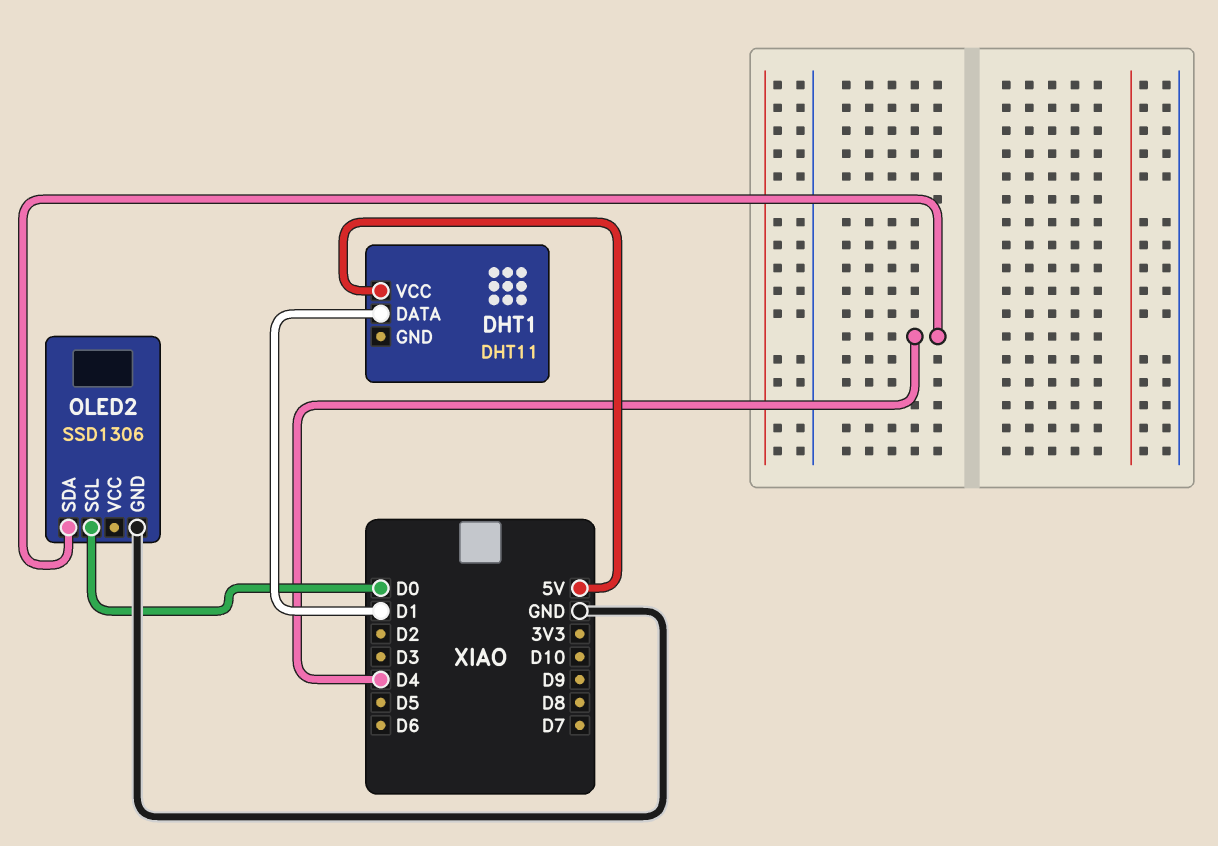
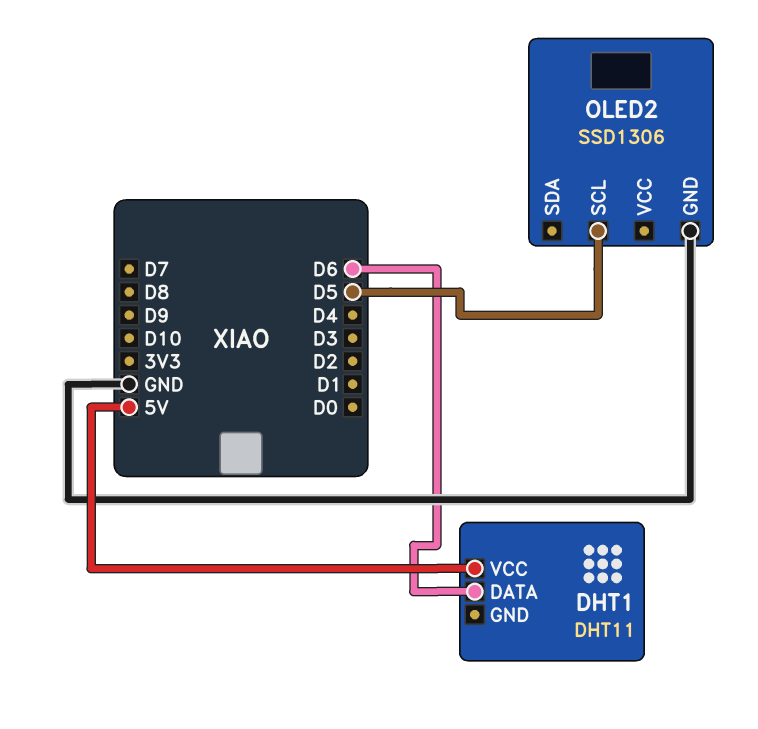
DHT1 pin DATA: D1 -> D6
OLED2 pin SCL: D0 -> D5
OLED2 pin SDA: D4 -> none

